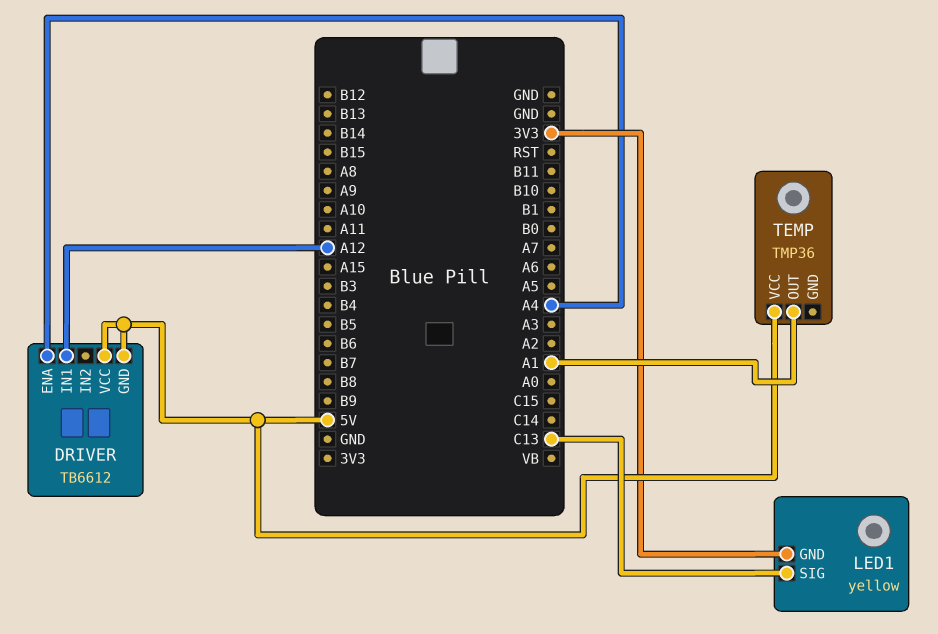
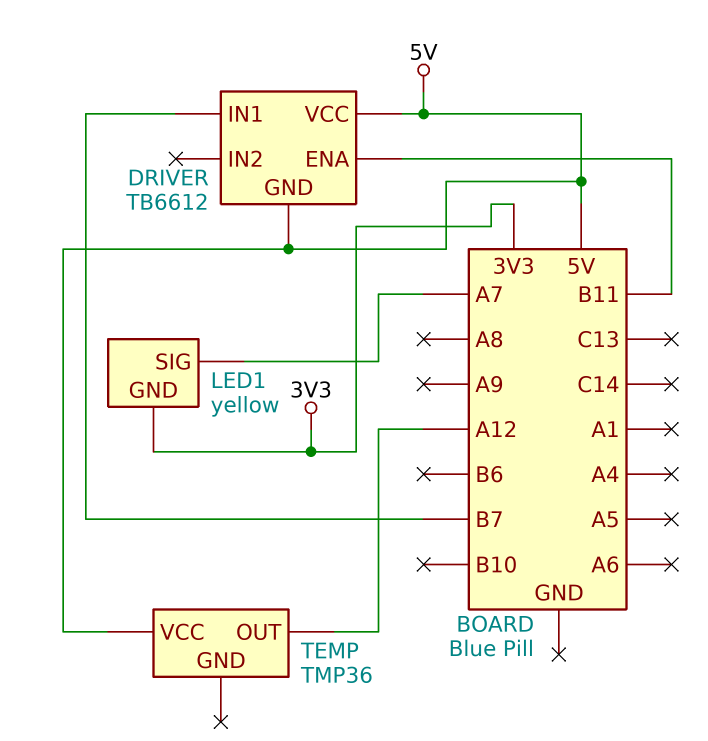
DRIVER pin ENA: A4 -> B11
DRIVER pin IN1: A12 -> B7
LED1 pin SIG: C13 -> A7
TEMP pin OUT: A1 -> A12

